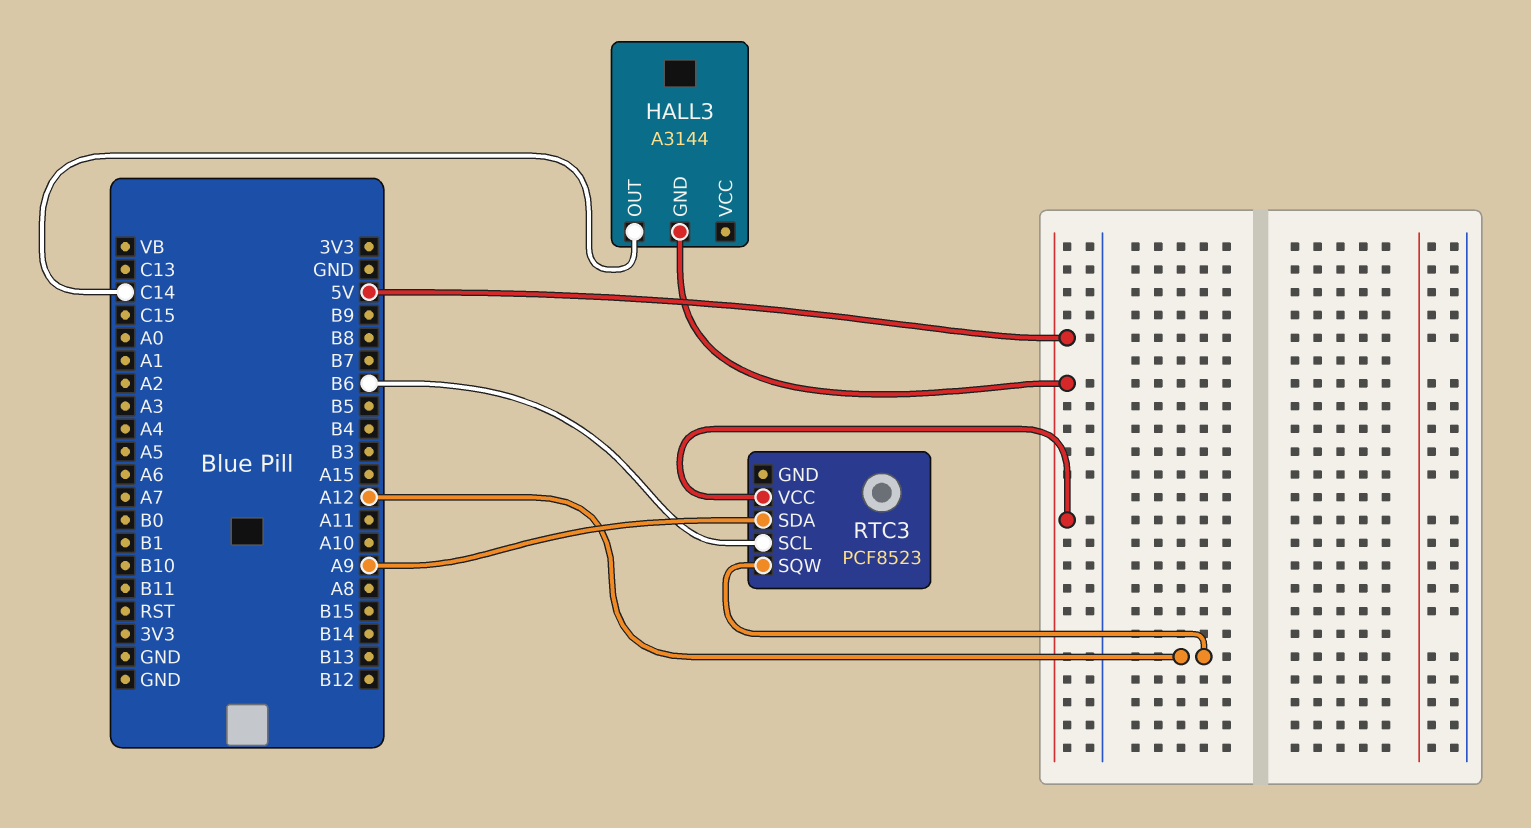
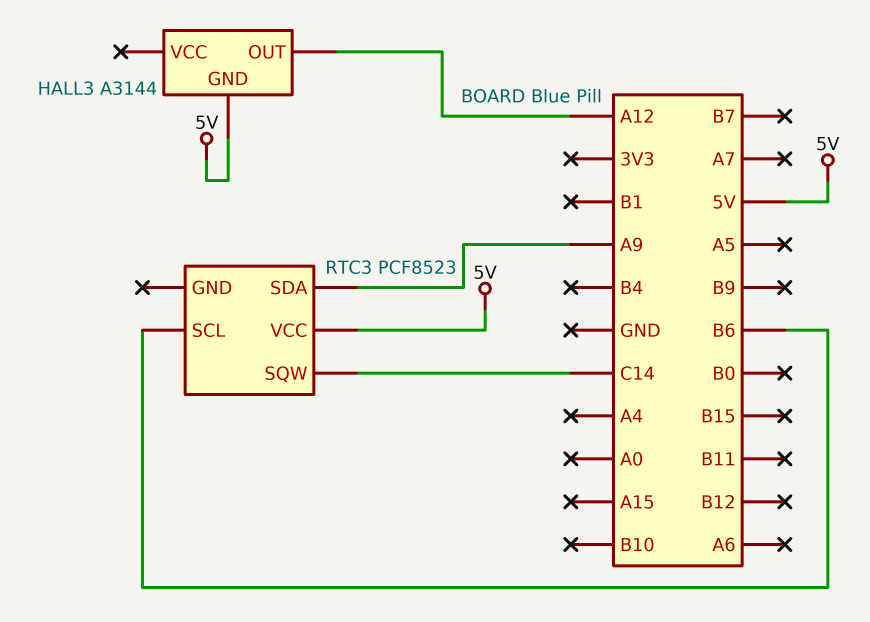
HALL3 pin OUT: C14 -> A12
RTC3 pin SQW: A12 -> C14

